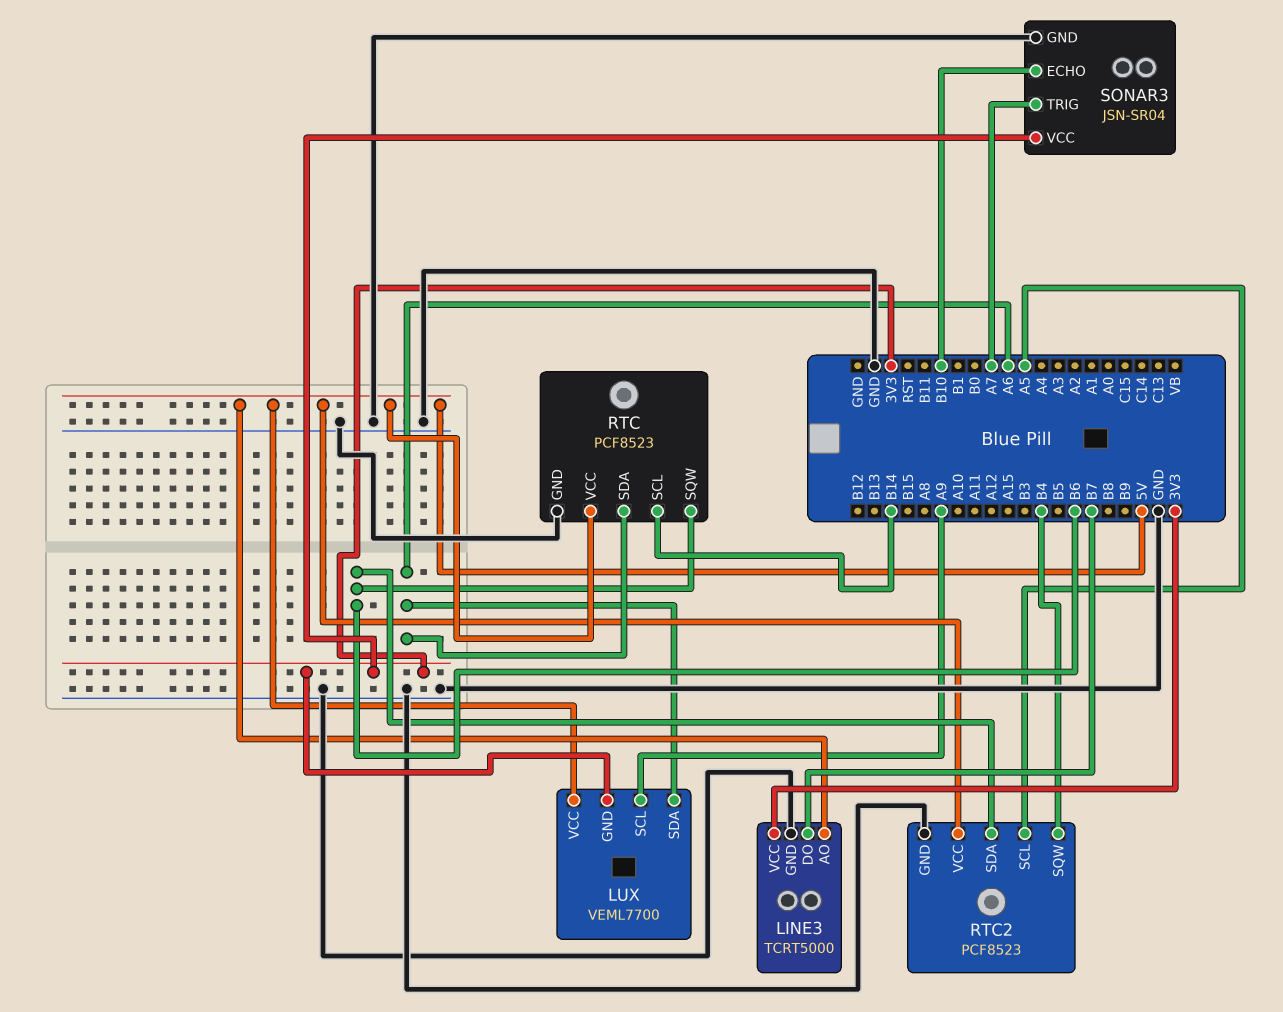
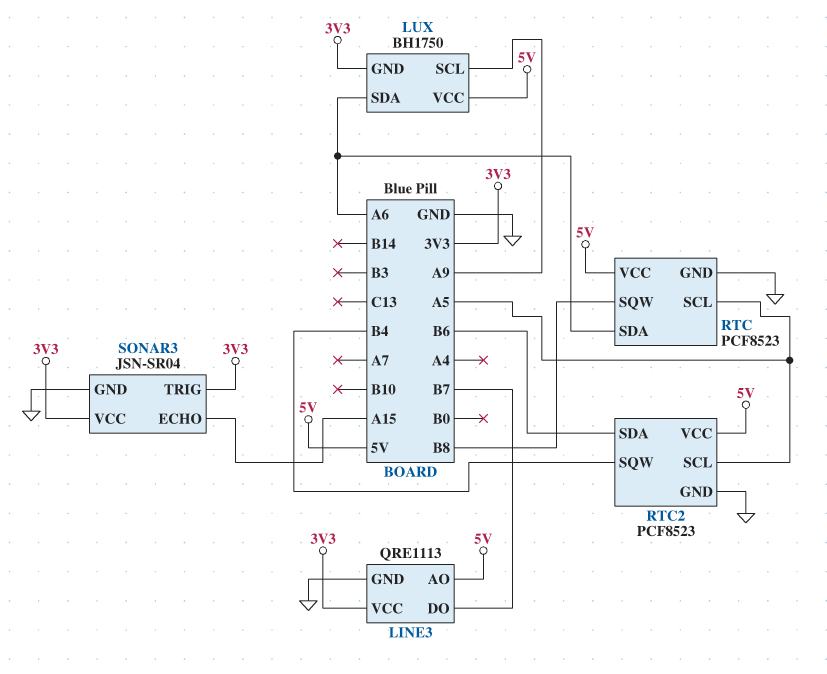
LINE3: TCRT5000 -> QRE1113
LUX: VEML7700 -> BH1750
RTC pin SCL: B14 -> A5
RTC pin SQW: B6 -> B8
SONAR3 pin ECHO: B10 -> A15
SONAR3 pin TRIG: A7 -> 3V3

